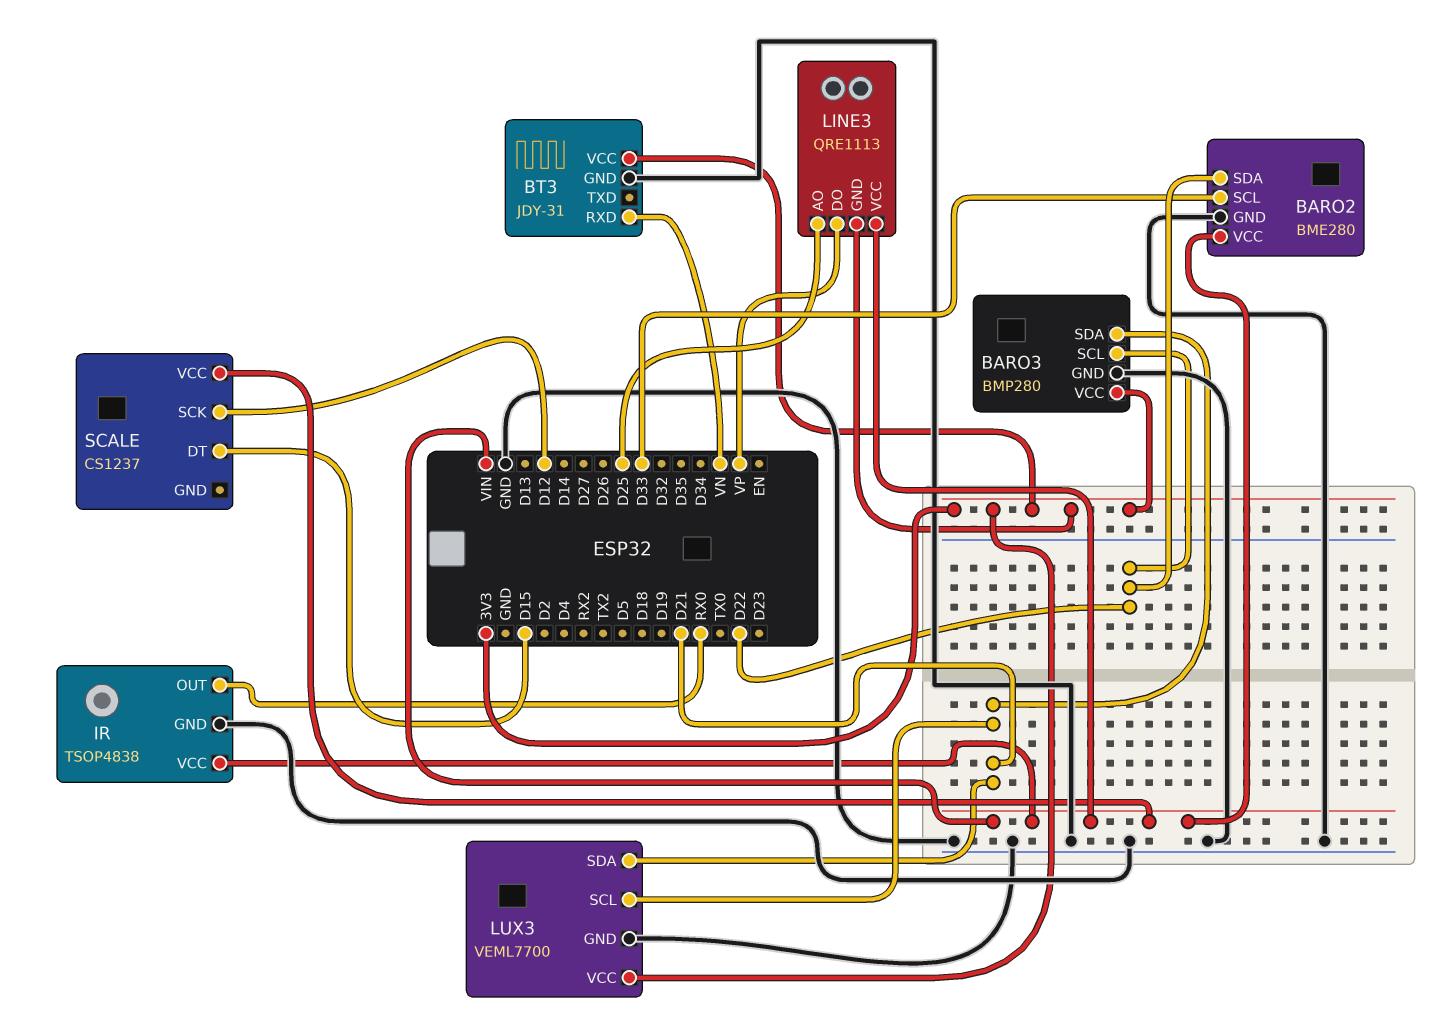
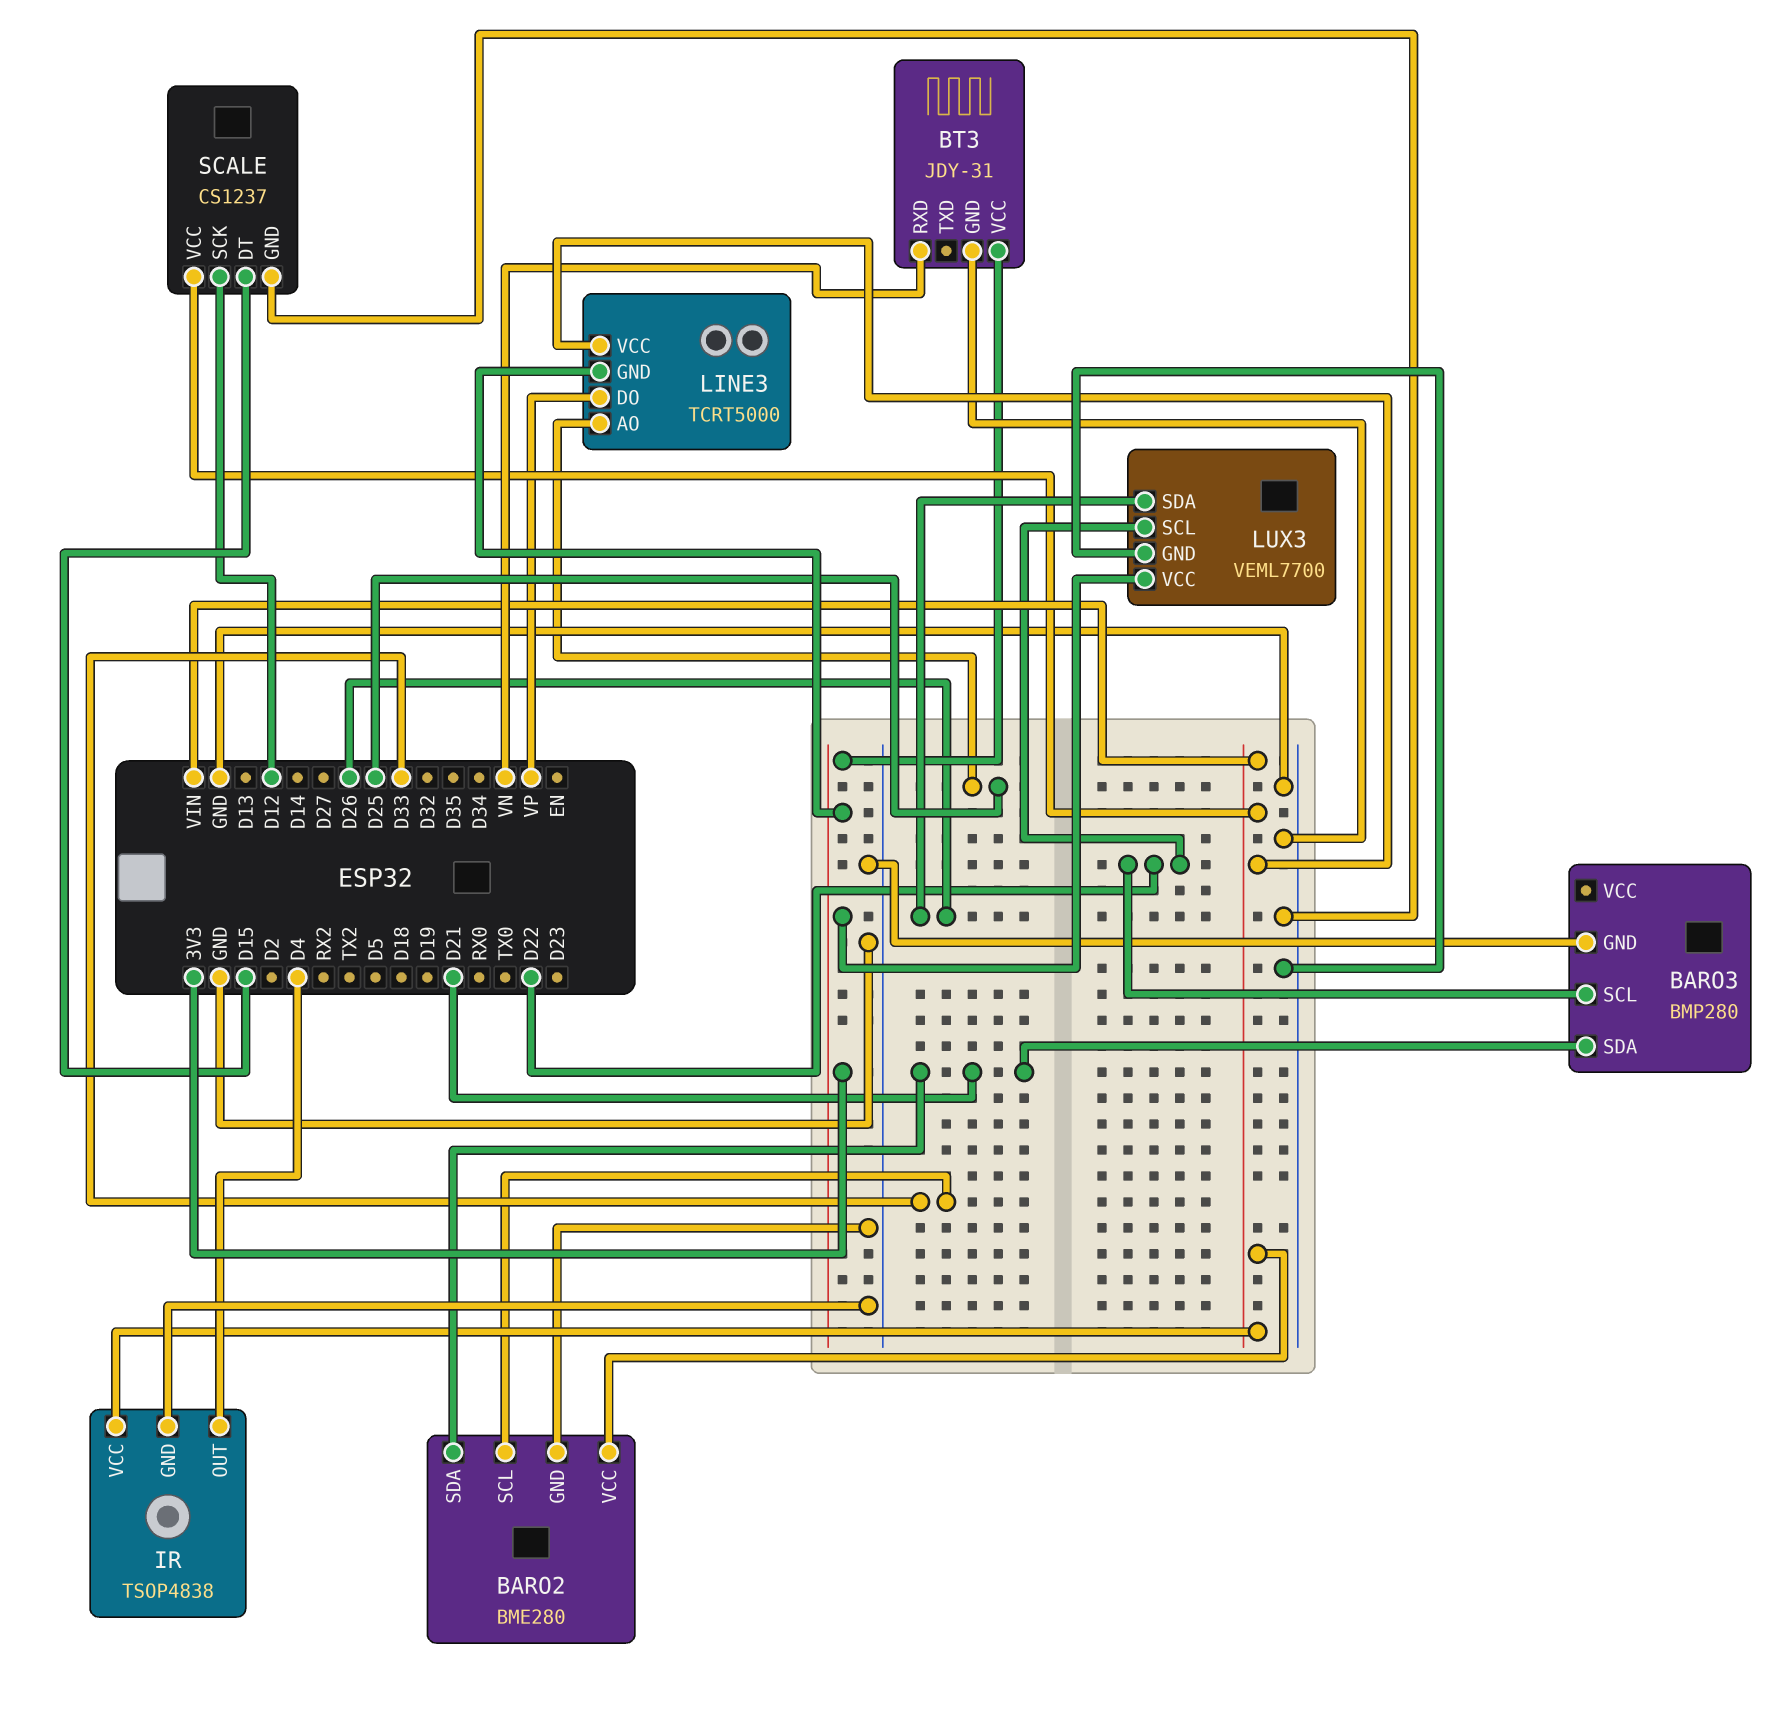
BARO2 pin SDA: D22 -> D21
BARO3 pin VCC: 3V3 -> none
IR pin OUT: RX0 -> D4
LINE3: QRE1113 -> TCRT5000
LUX3 pin SCL: D21 -> D22
LUX3 pin SDA: D21 -> D26
SCALE pin GND: none -> GND

